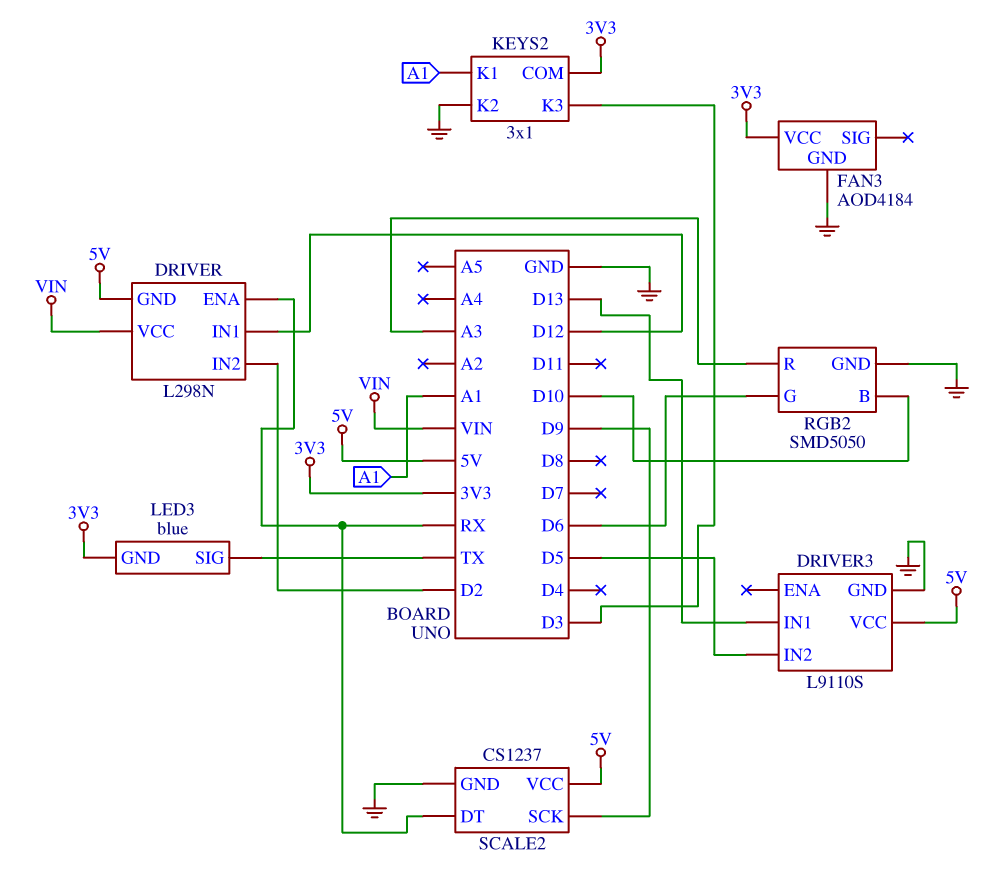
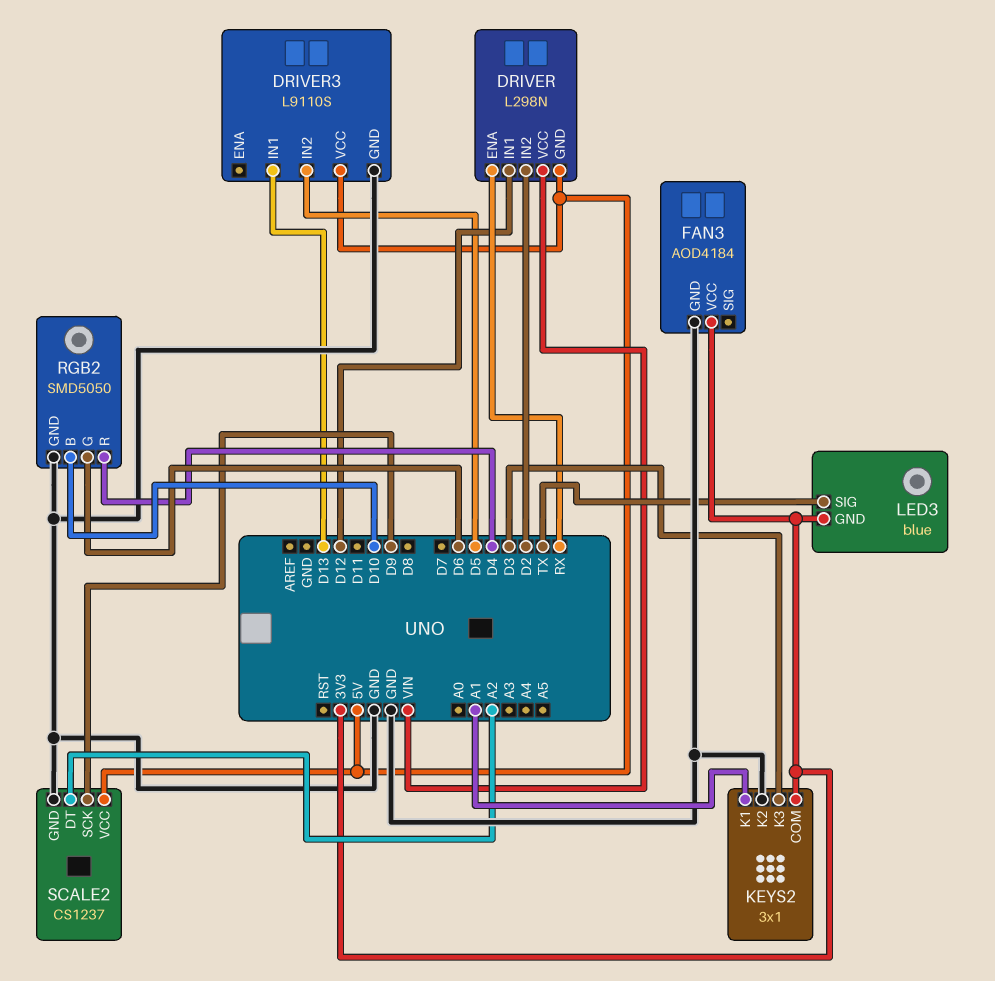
RGB2 pin R: A3 -> D4
SCALE2 pin DT: RX -> A2

